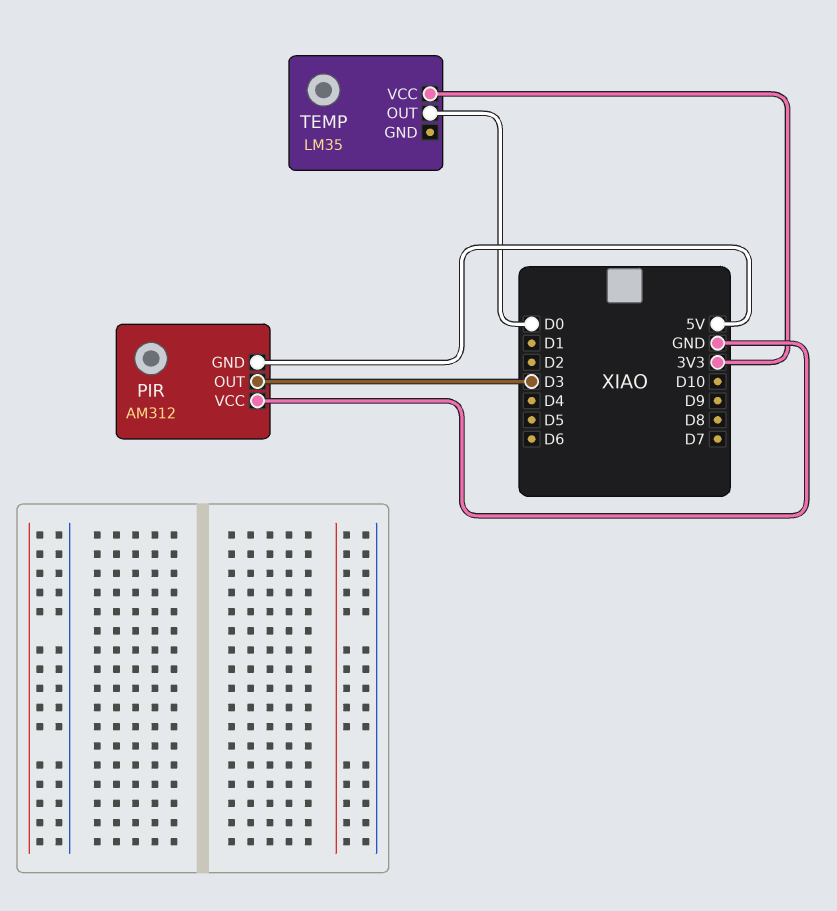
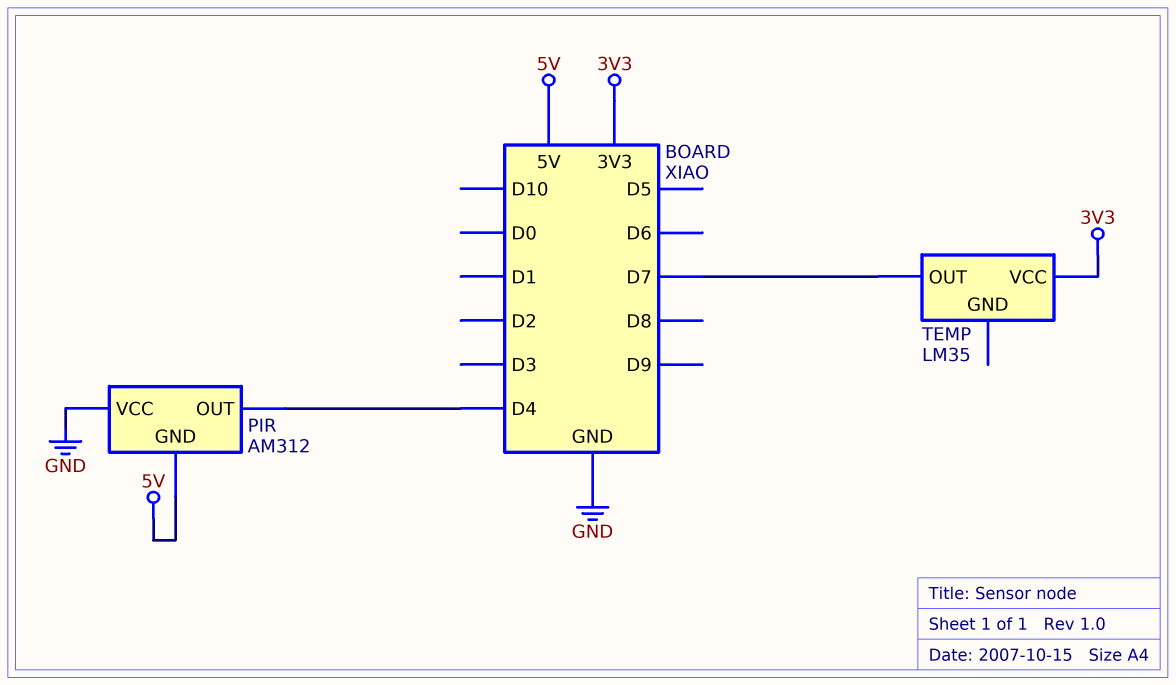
PIR pin OUT: D3 -> D4
TEMP pin OUT: D0 -> D7

